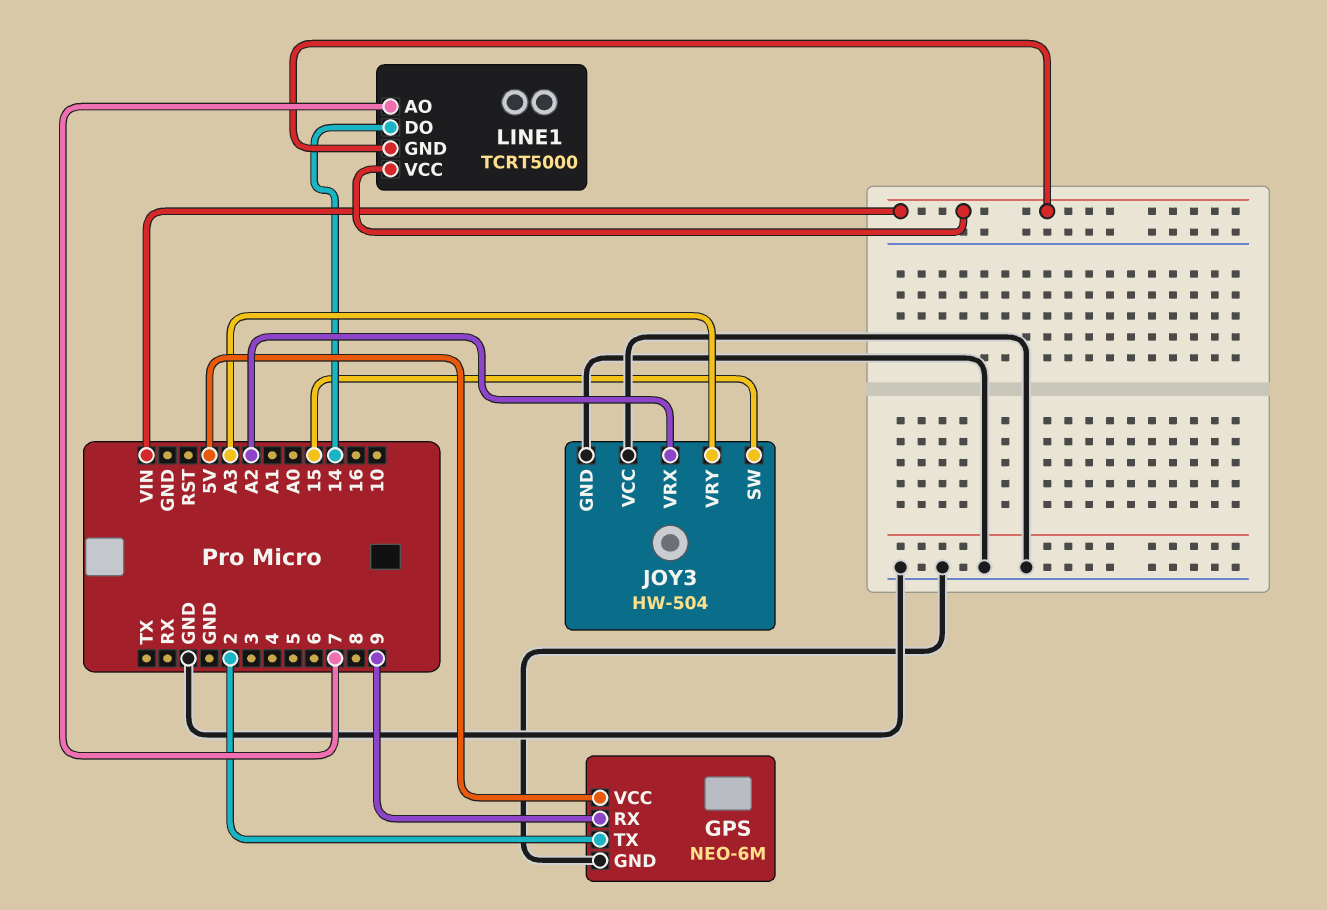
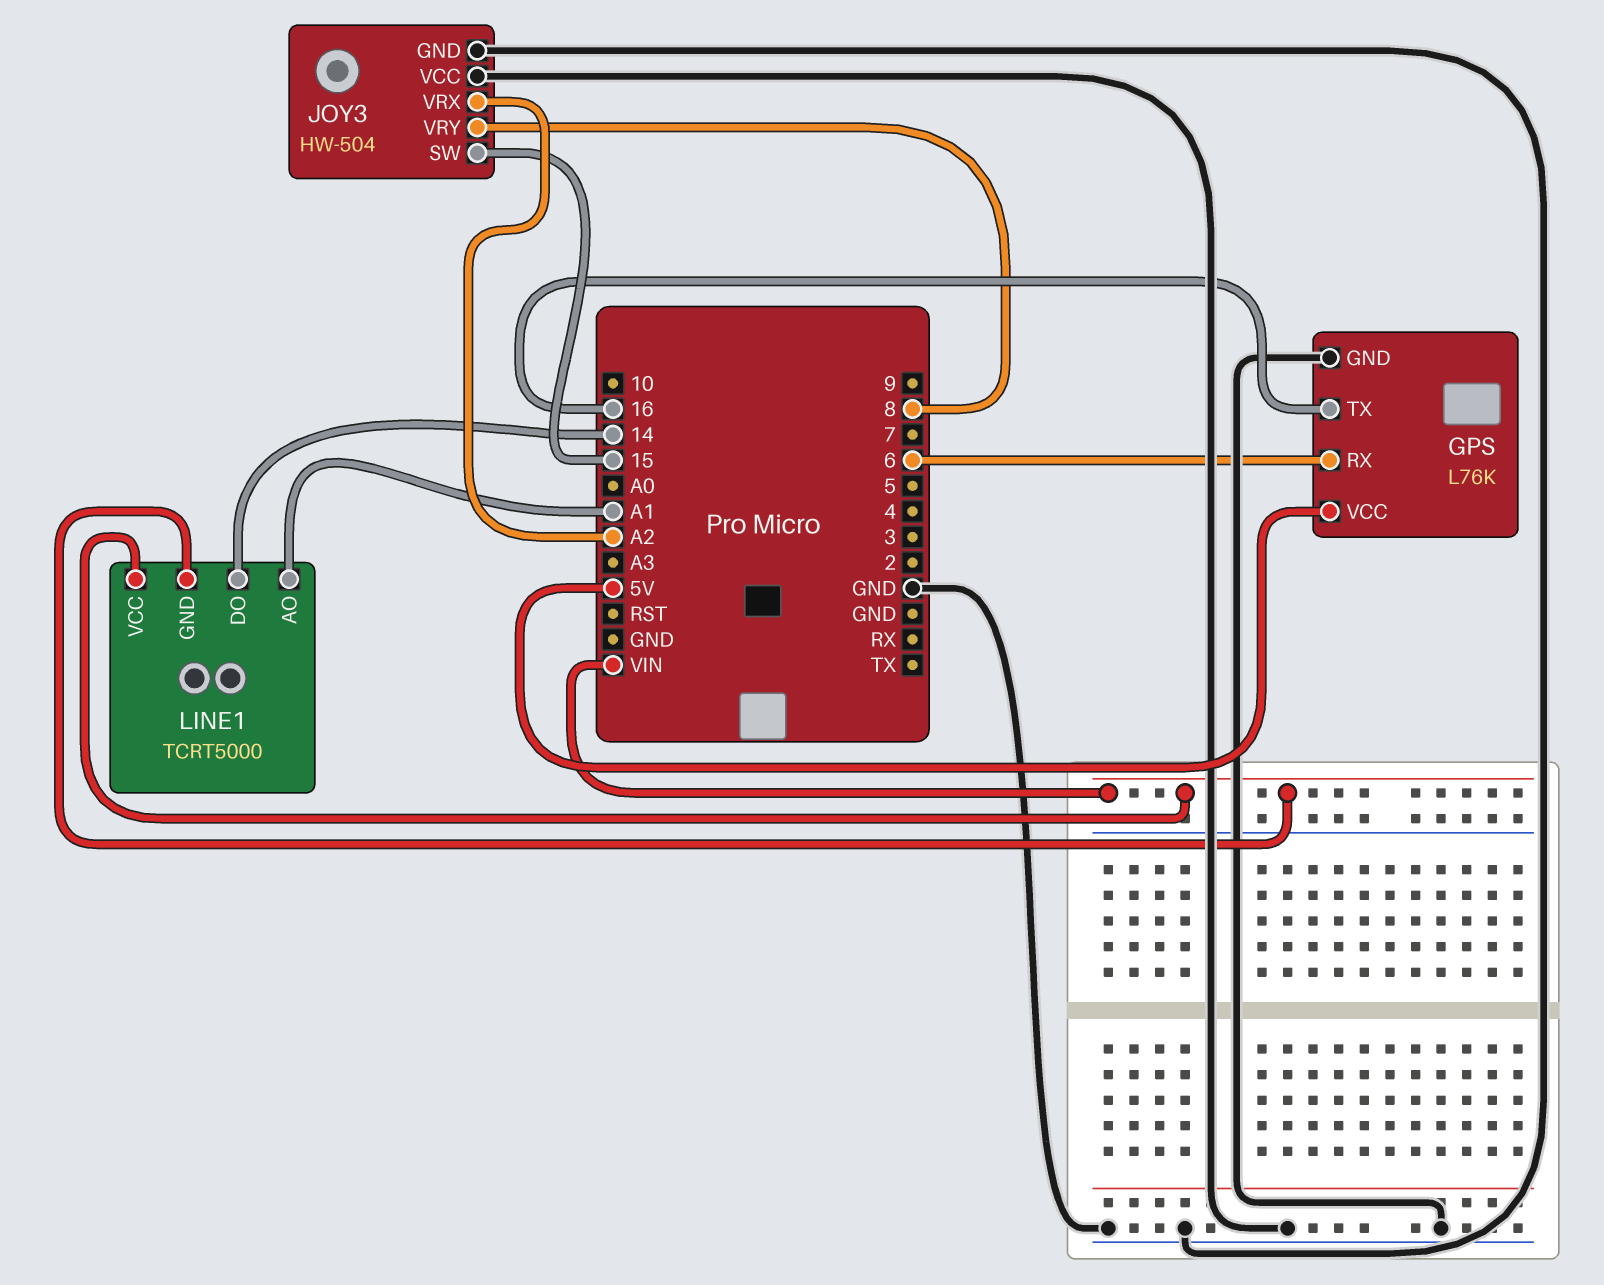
GPS: NEO-6M -> L76K
GPS pin RX: 9 -> 6
GPS pin TX: 2 -> 16
JOY3 pin VRY: A3 -> 8
LINE1 pin AO: 7 -> A1

